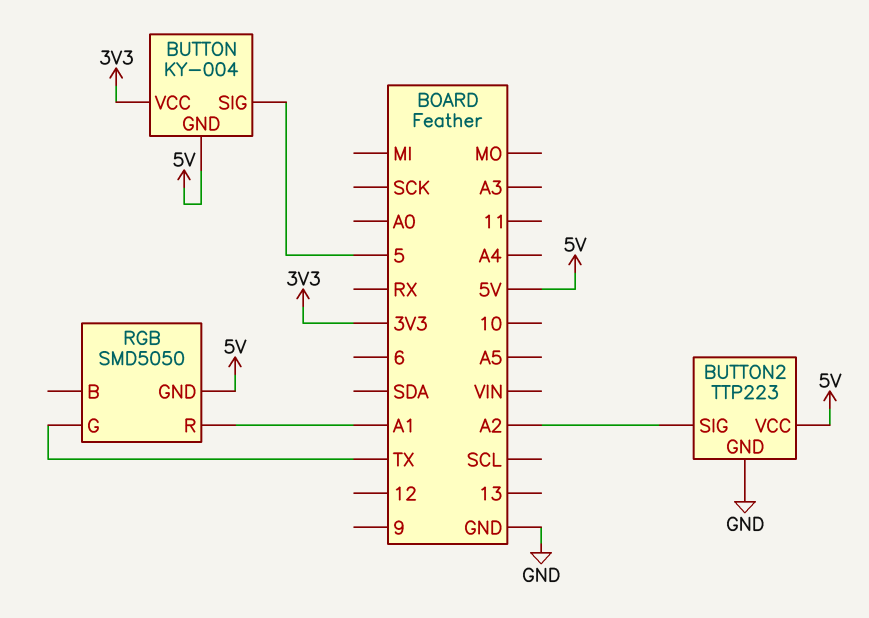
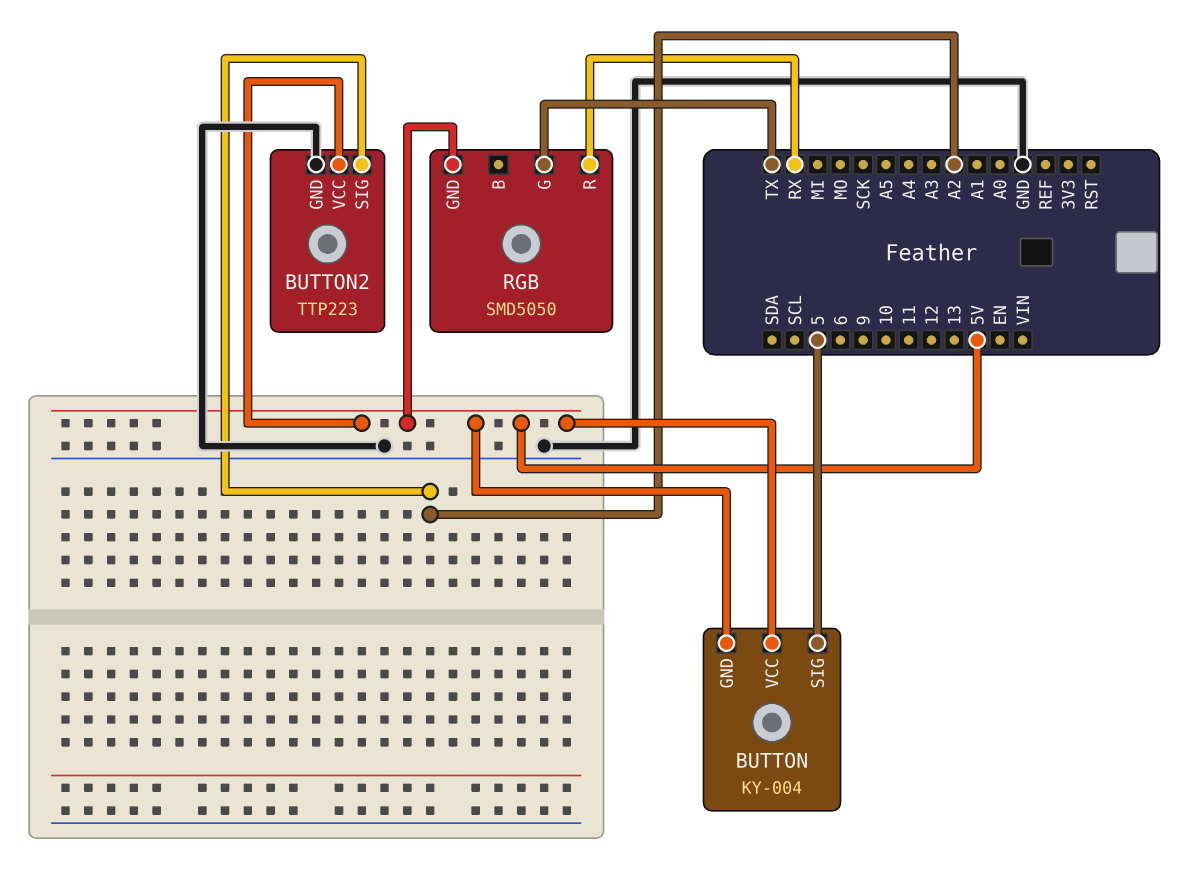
BUTTON pin VCC: 3V3 -> 5V
RGB pin R: A1 -> RX

